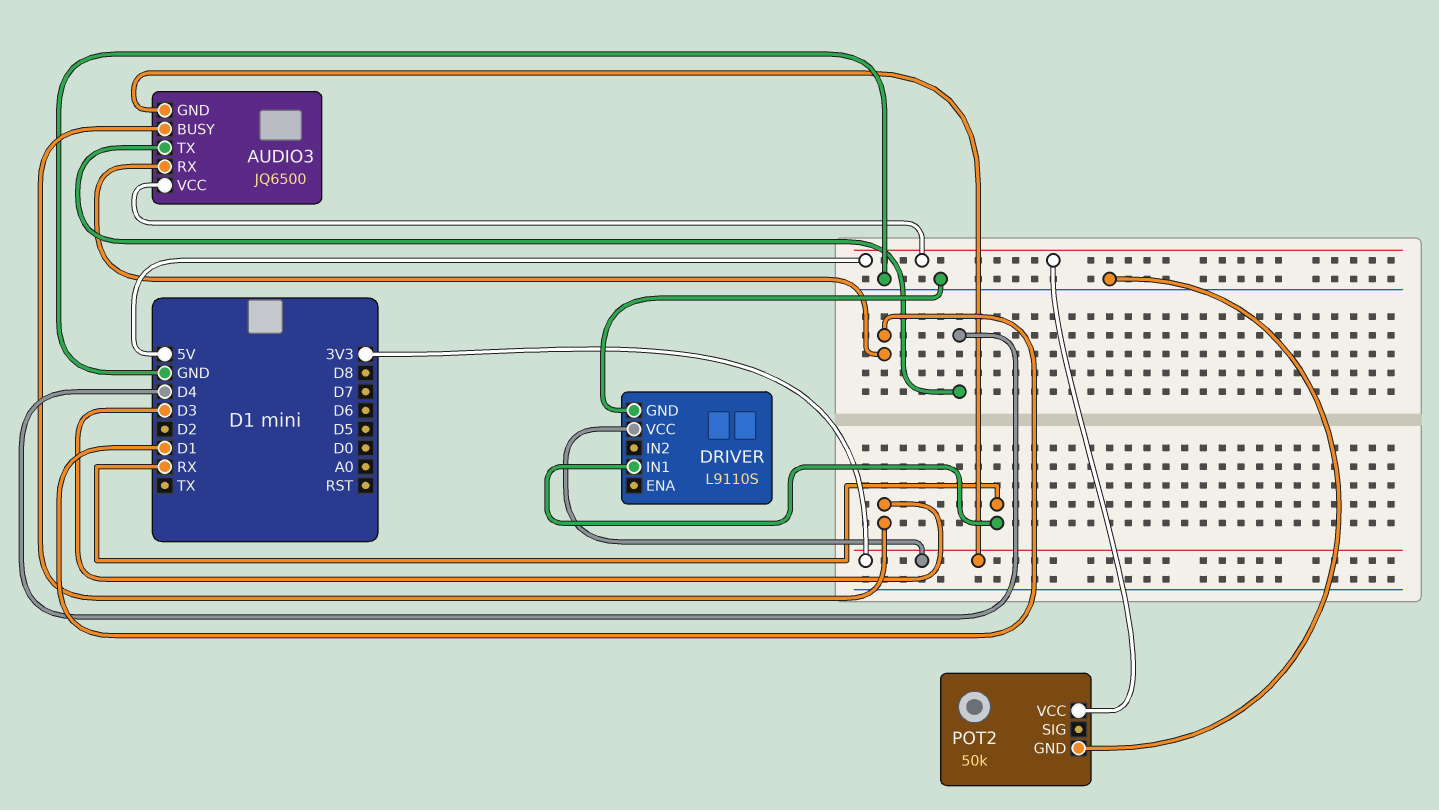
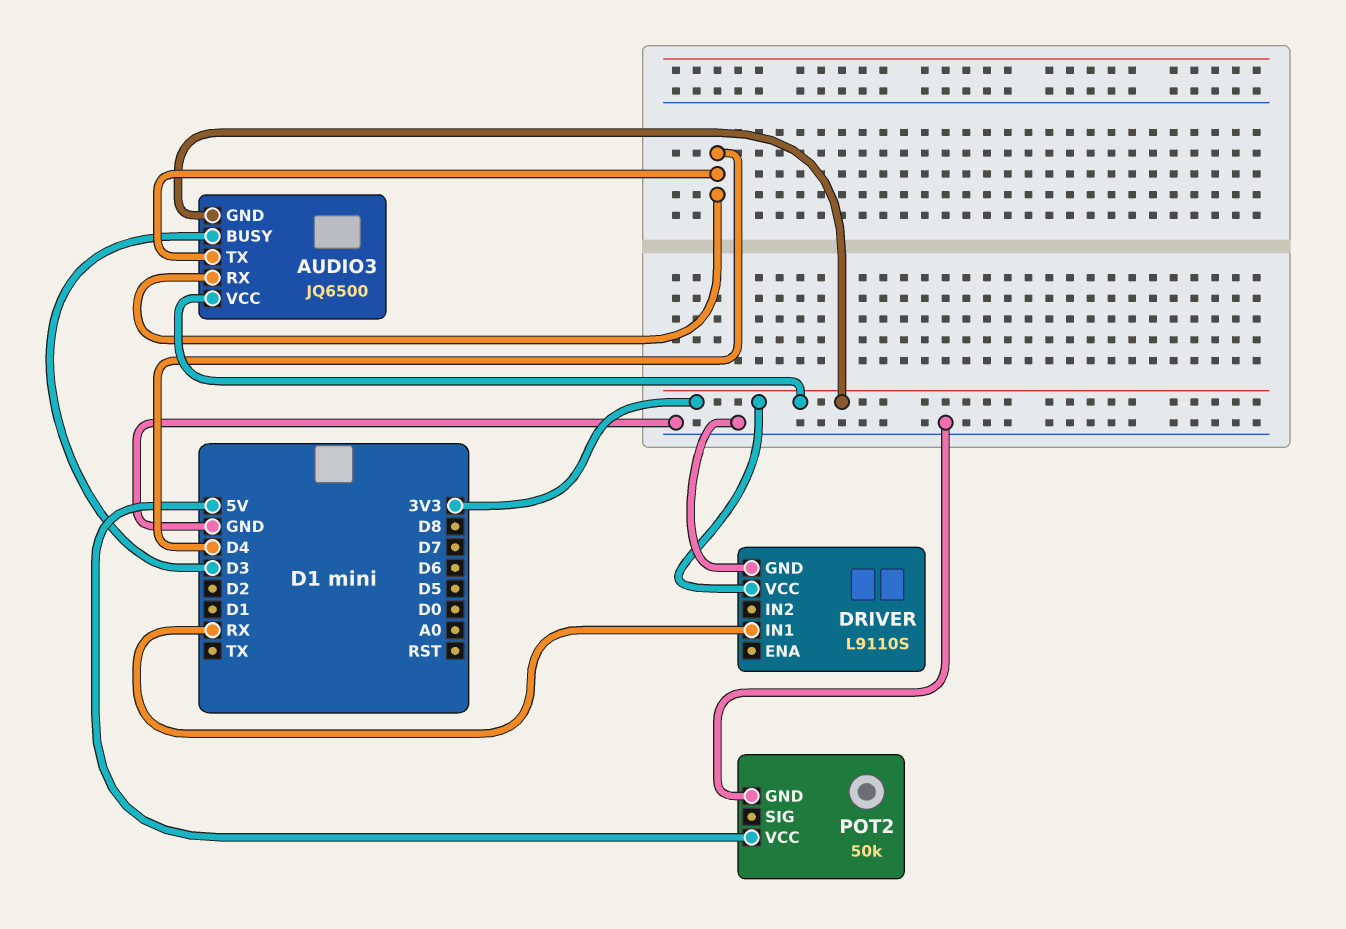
AUDIO3 pin RX: D1 -> D4
AUDIO3 pin VCC: 5V -> 3V3

